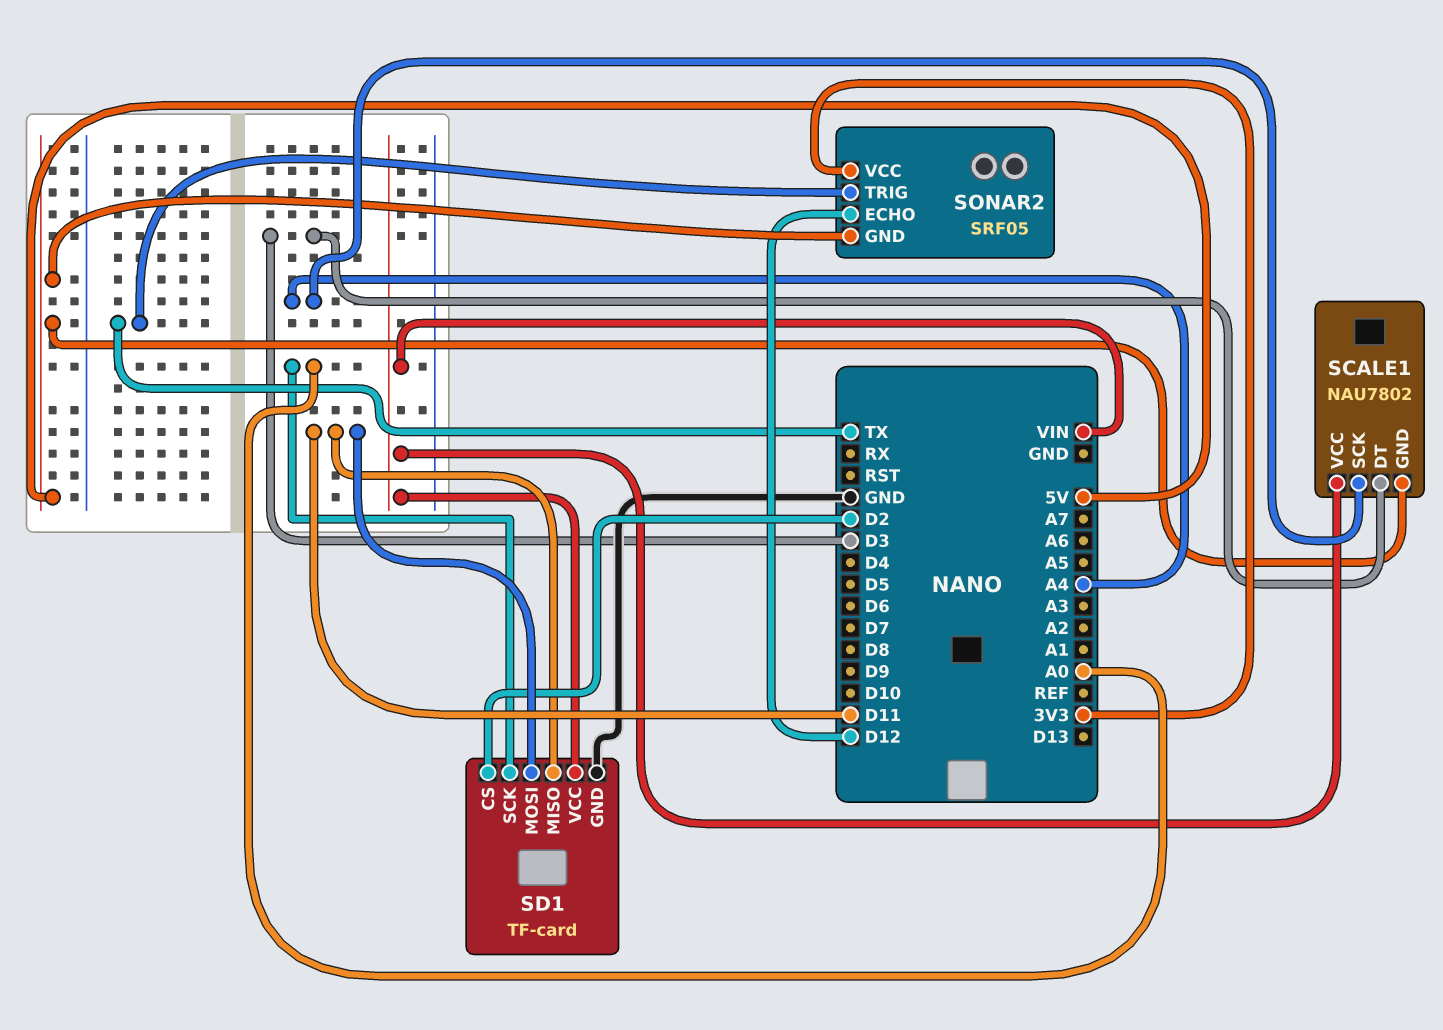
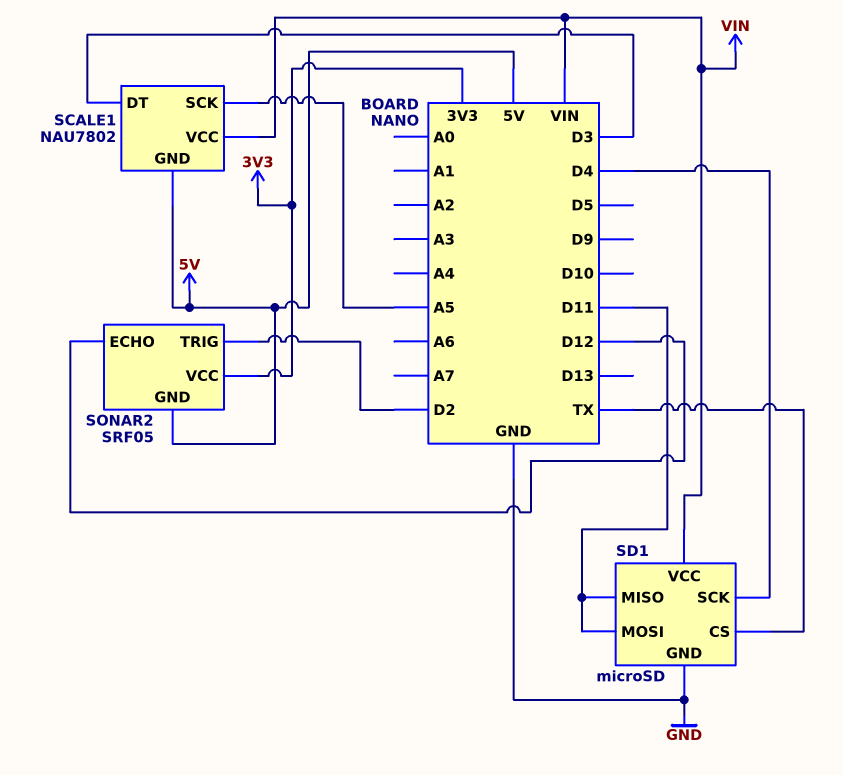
SCALE1 pin SCK: A4 -> A5
SD1: TF-card -> microSD
SD1 pin CS: D2 -> TX
SD1 pin SCK: A0 -> D4
SONAR2 pin TRIG: TX -> D2

